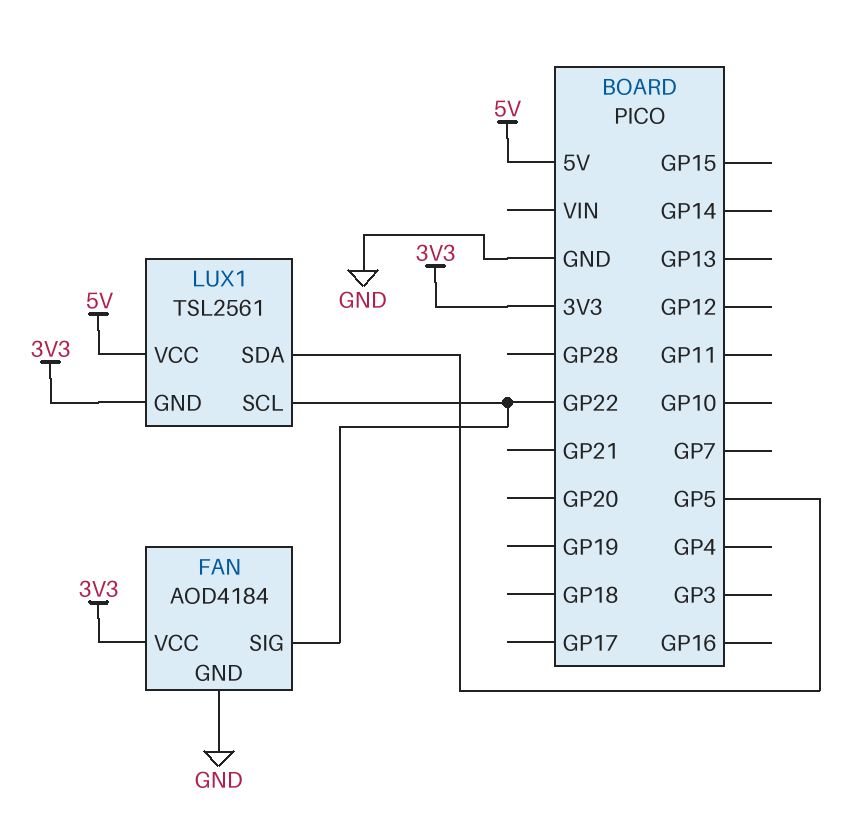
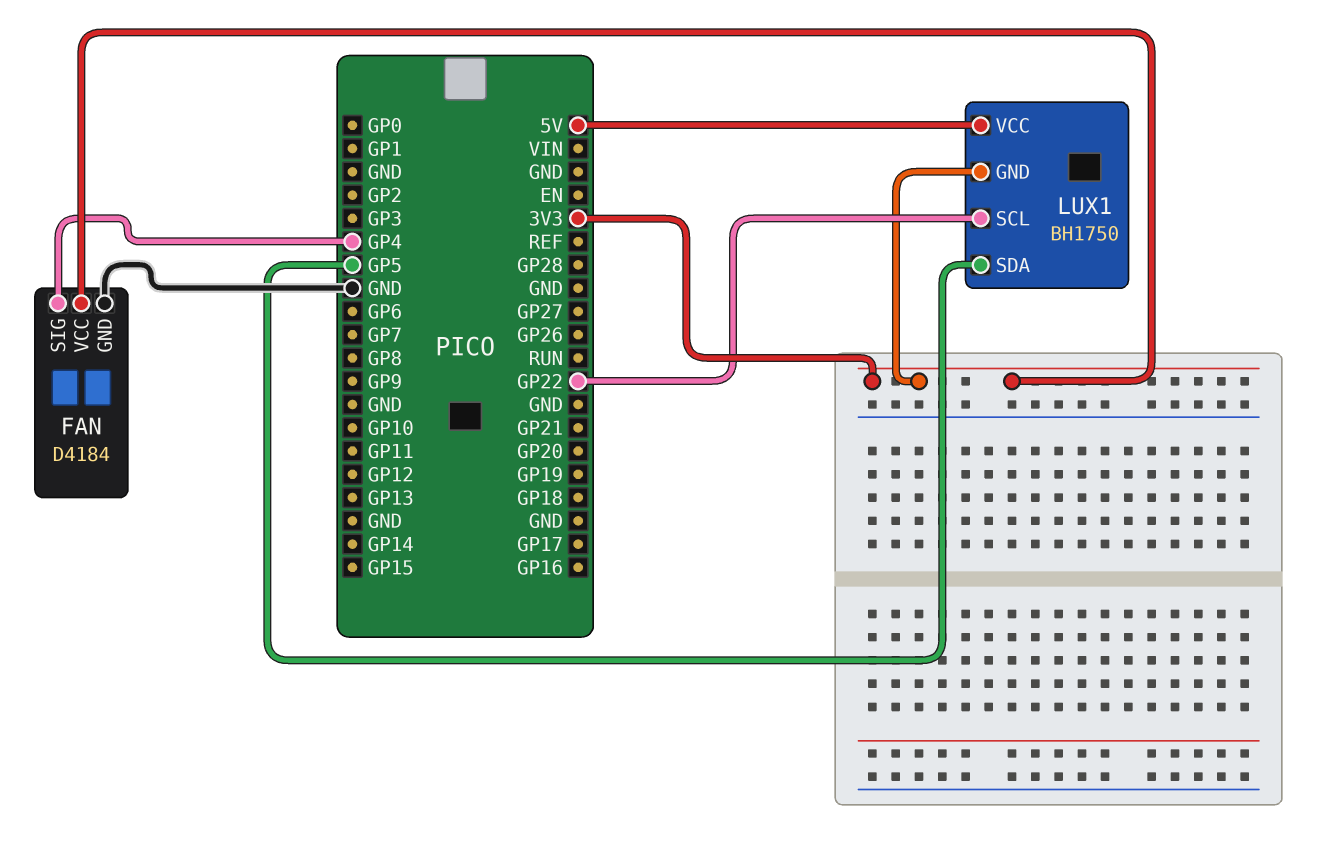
FAN: AOD4184 -> D4184
FAN pin SIG: GP22 -> GP4
LUX1: TSL2561 -> BH1750

